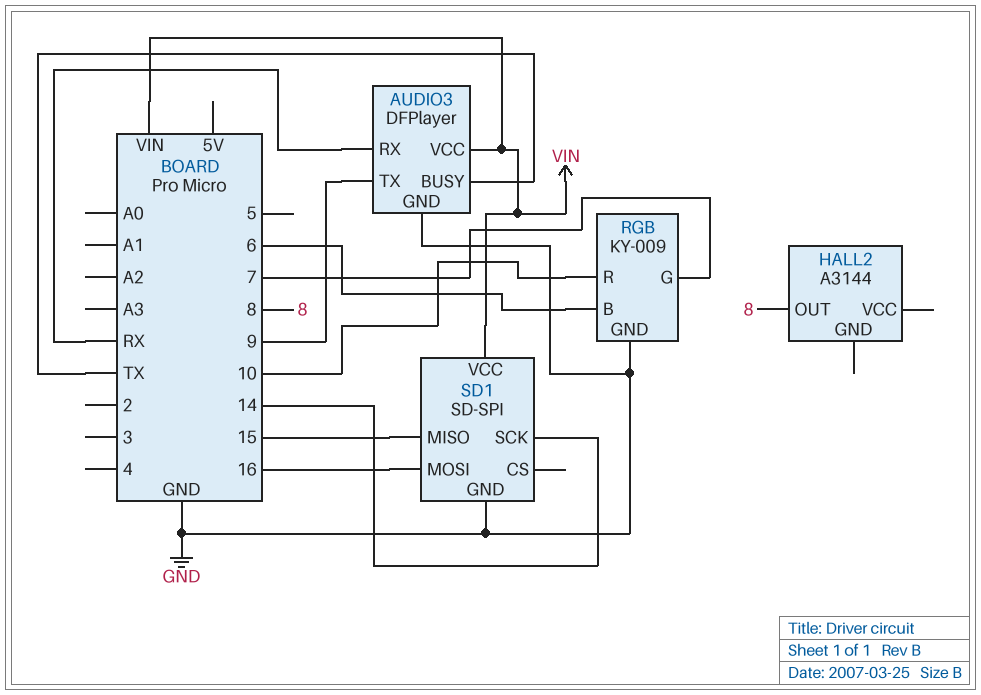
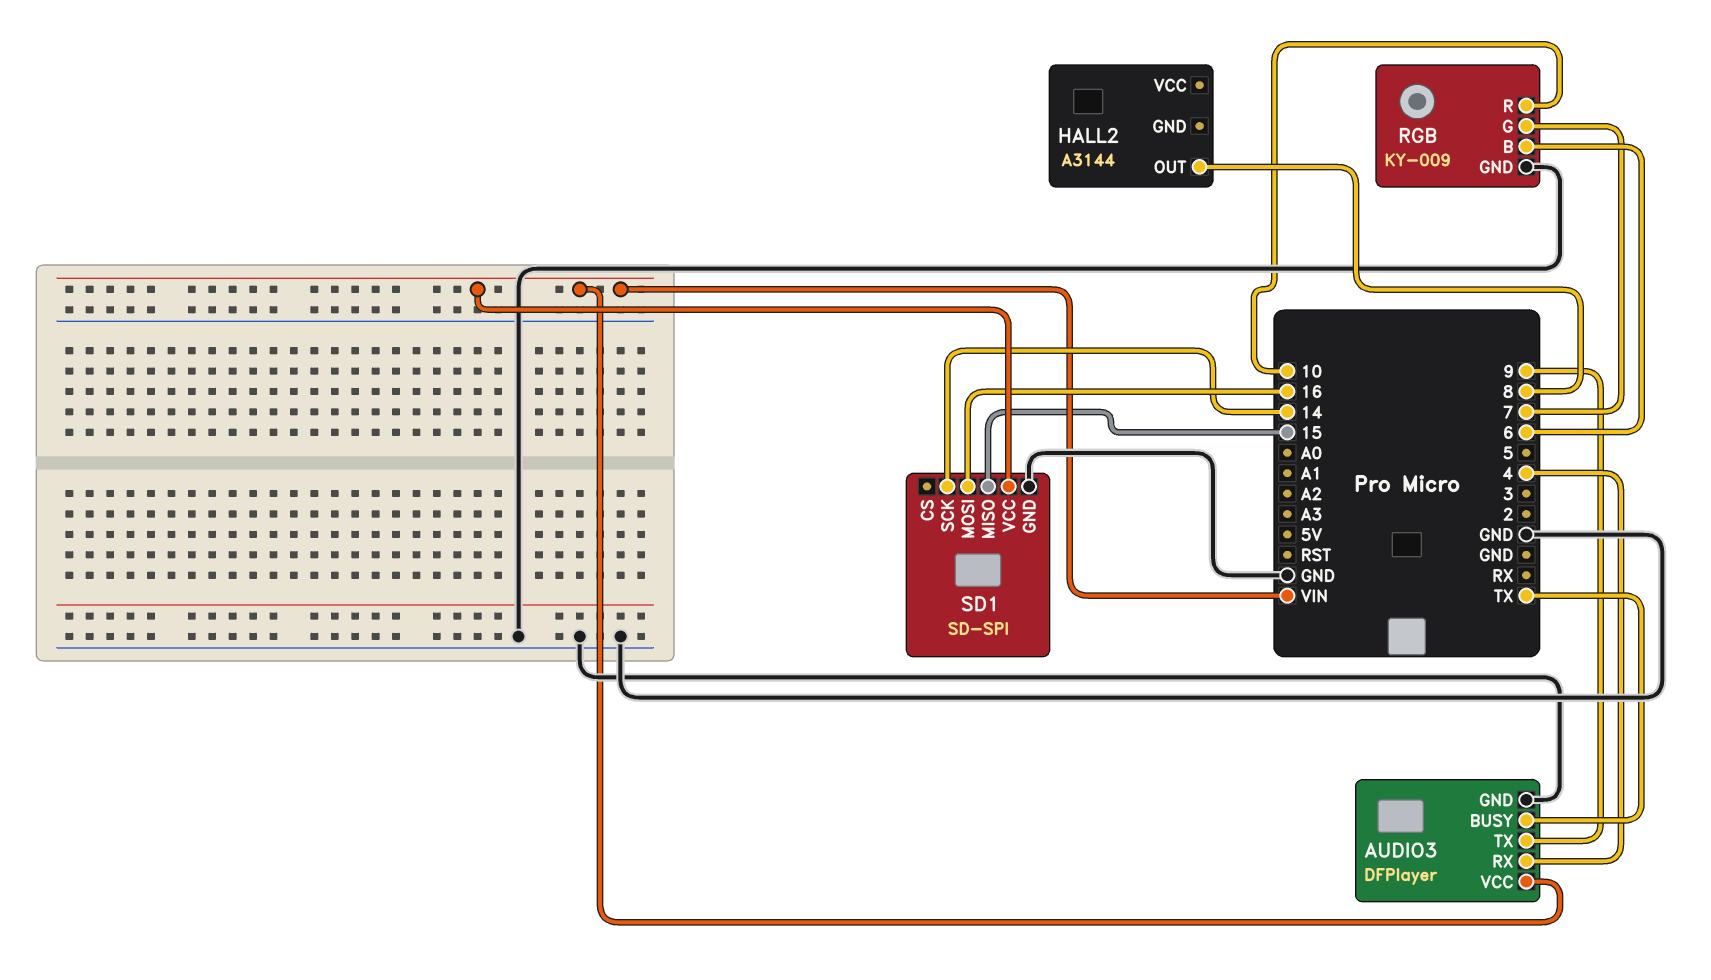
AUDIO3 pin RX: RX -> 4

